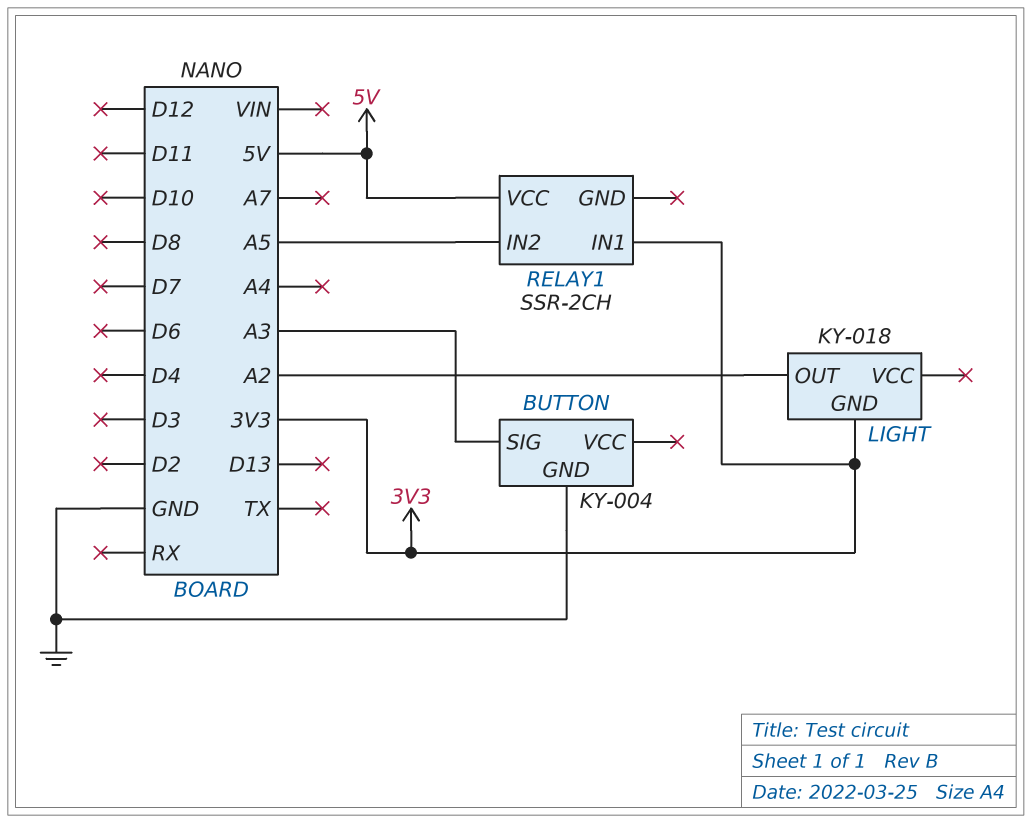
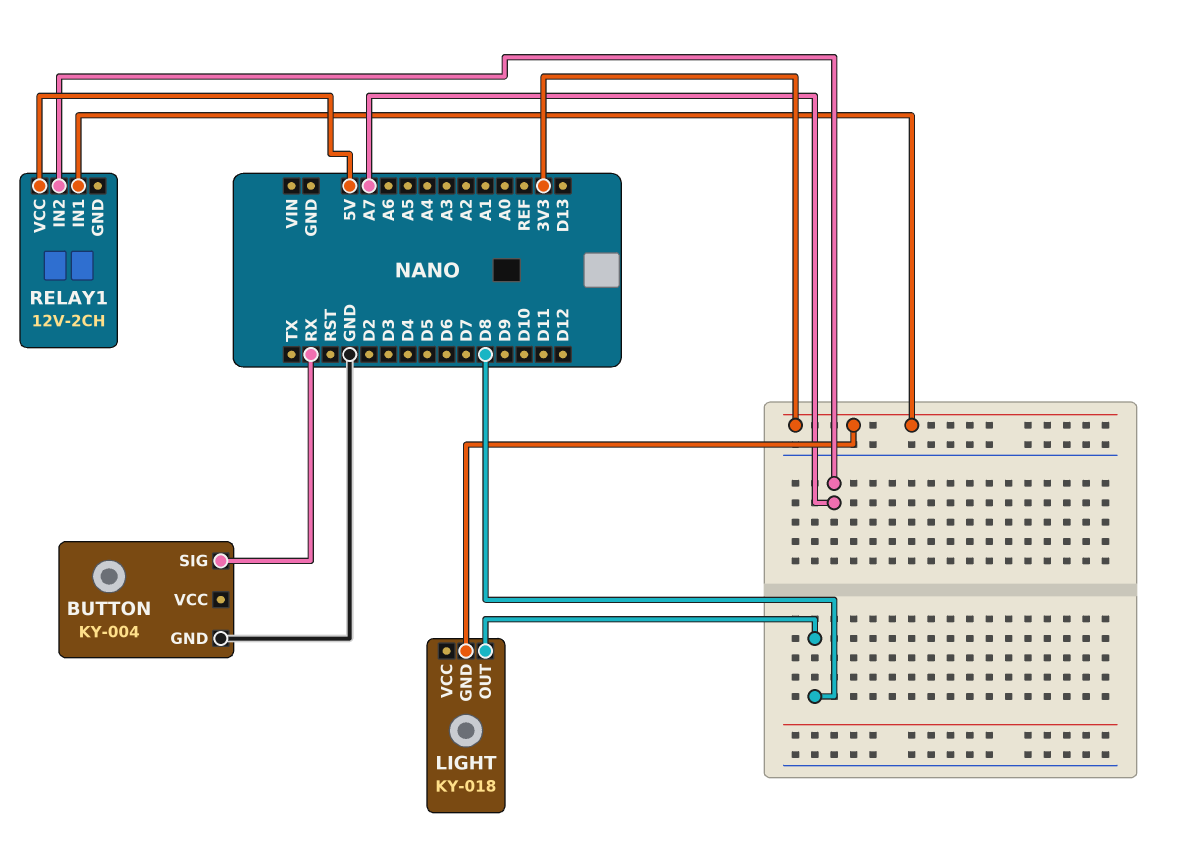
BUTTON pin SIG: A3 -> RX
LIGHT pin OUT: A2 -> D8
RELAY1: SSR-2CH -> 12V-2CH
RELAY1 pin IN2: A5 -> A7

